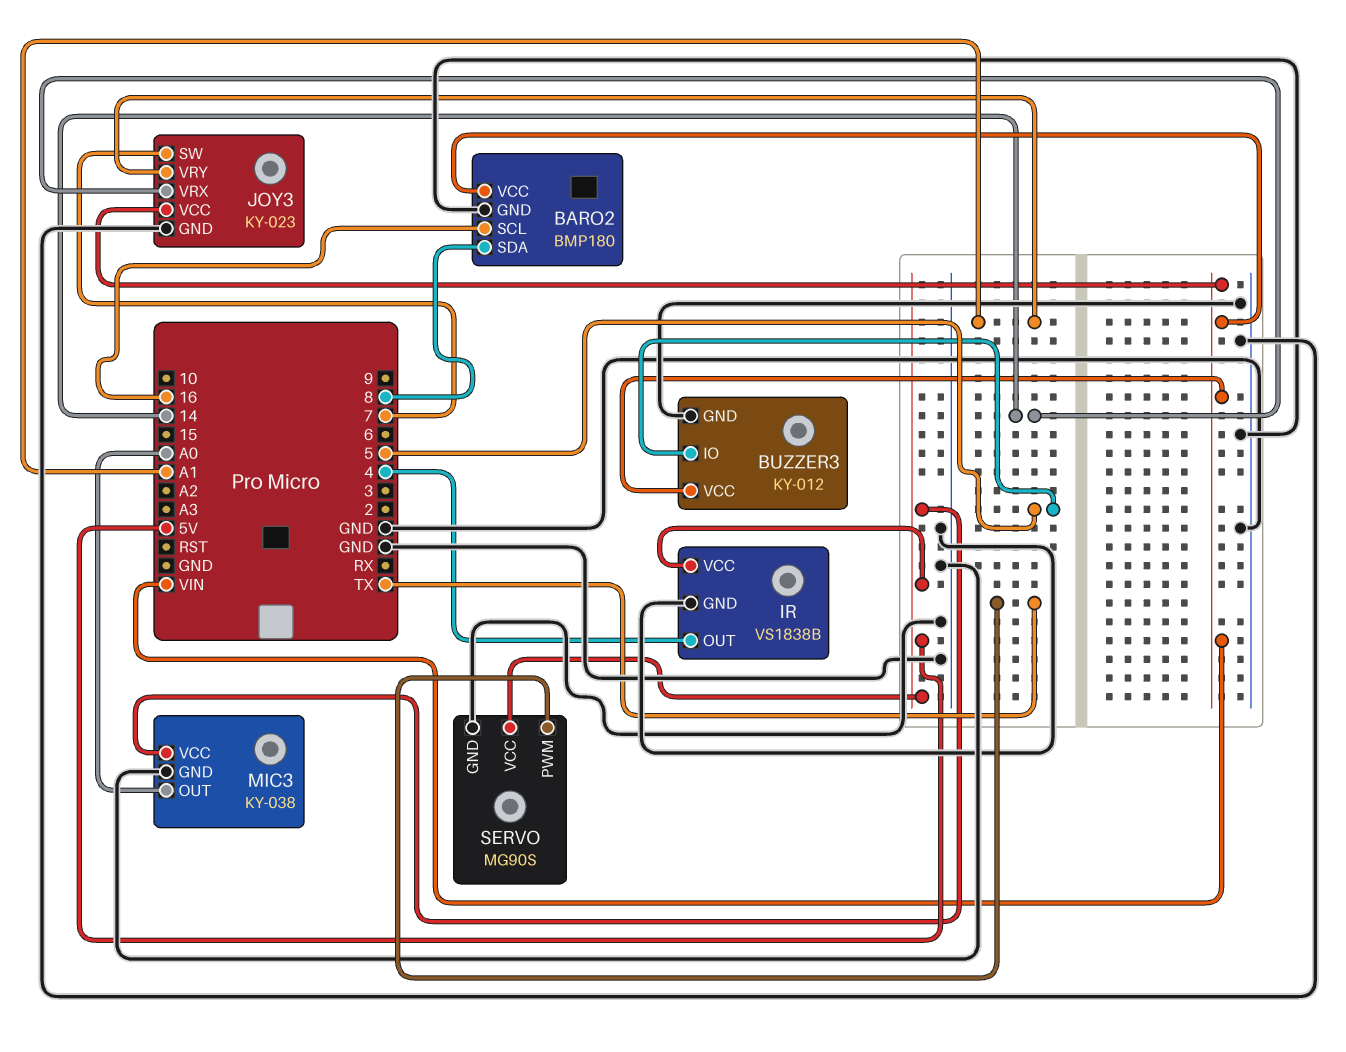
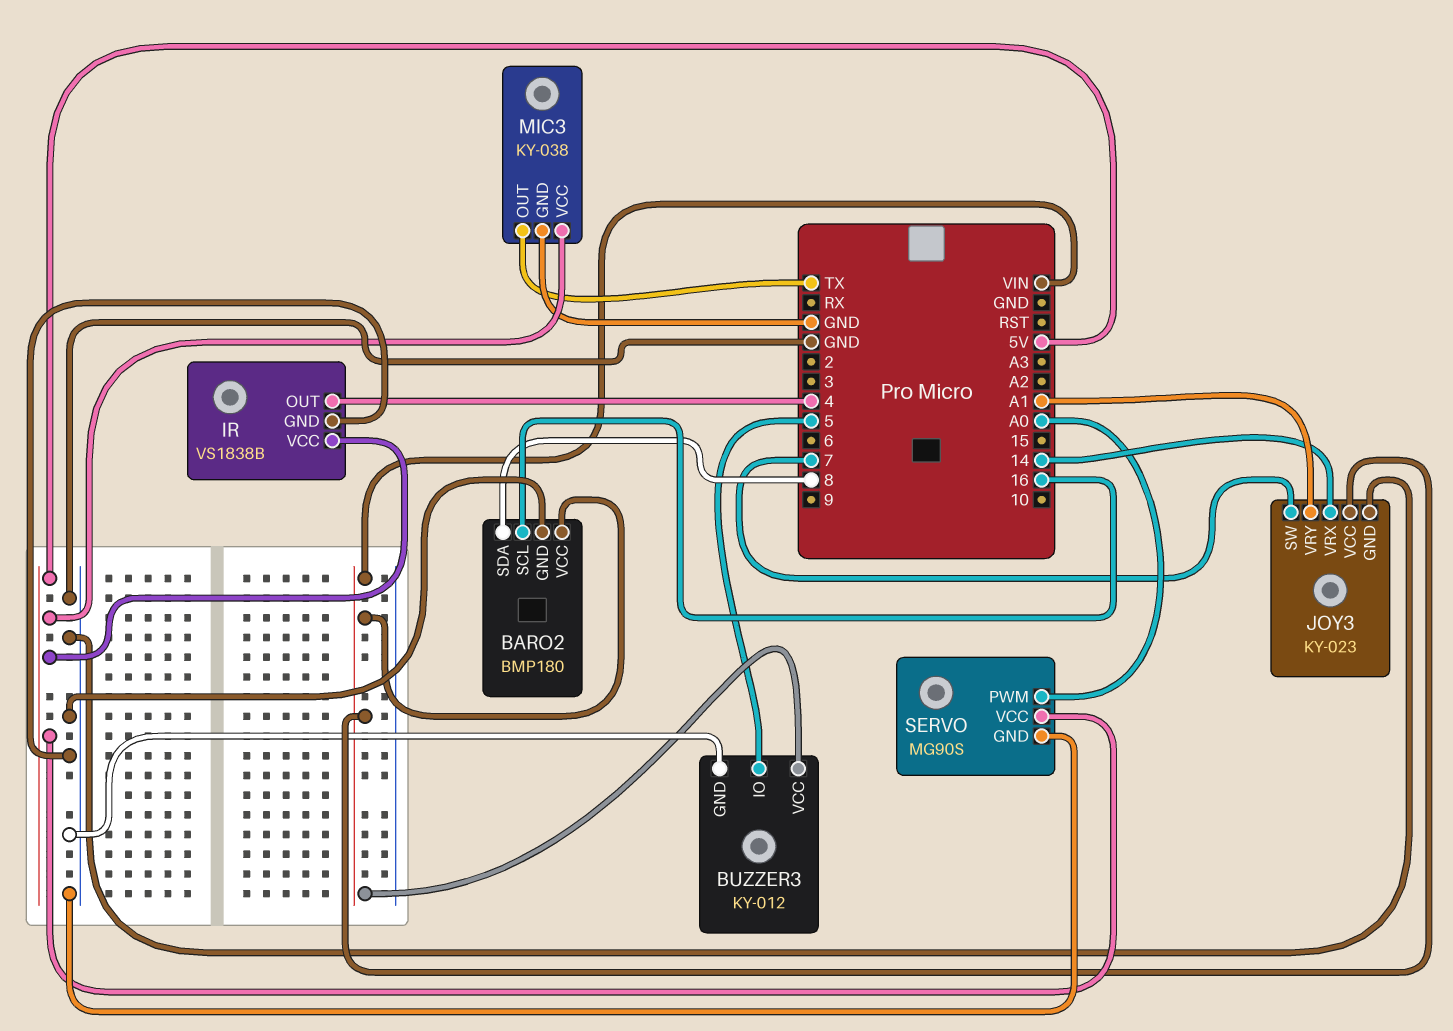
MIC3 pin OUT: A0 -> TX
SERVO pin PWM: TX -> A0

